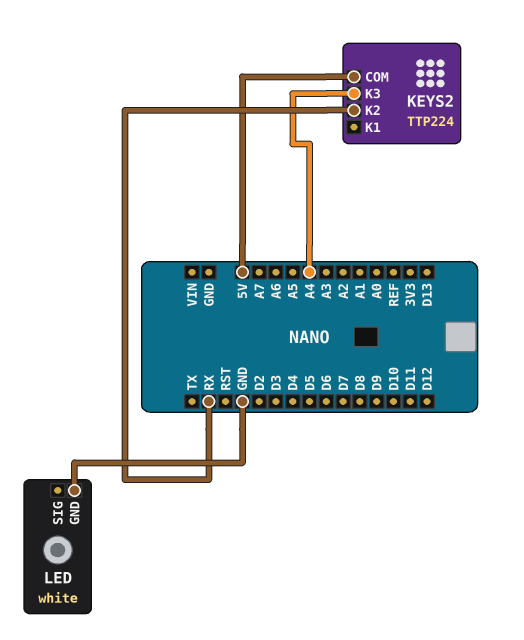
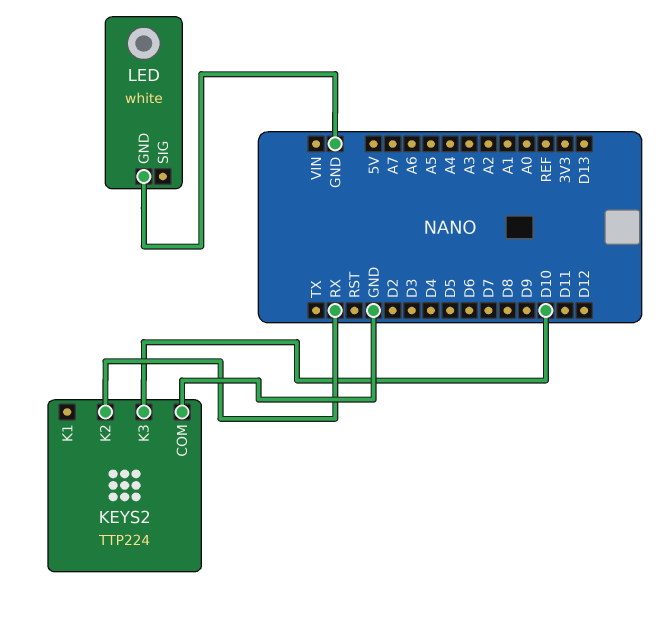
KEYS2 pin COM: 5V -> GND
KEYS2 pin K3: A4 -> D10

